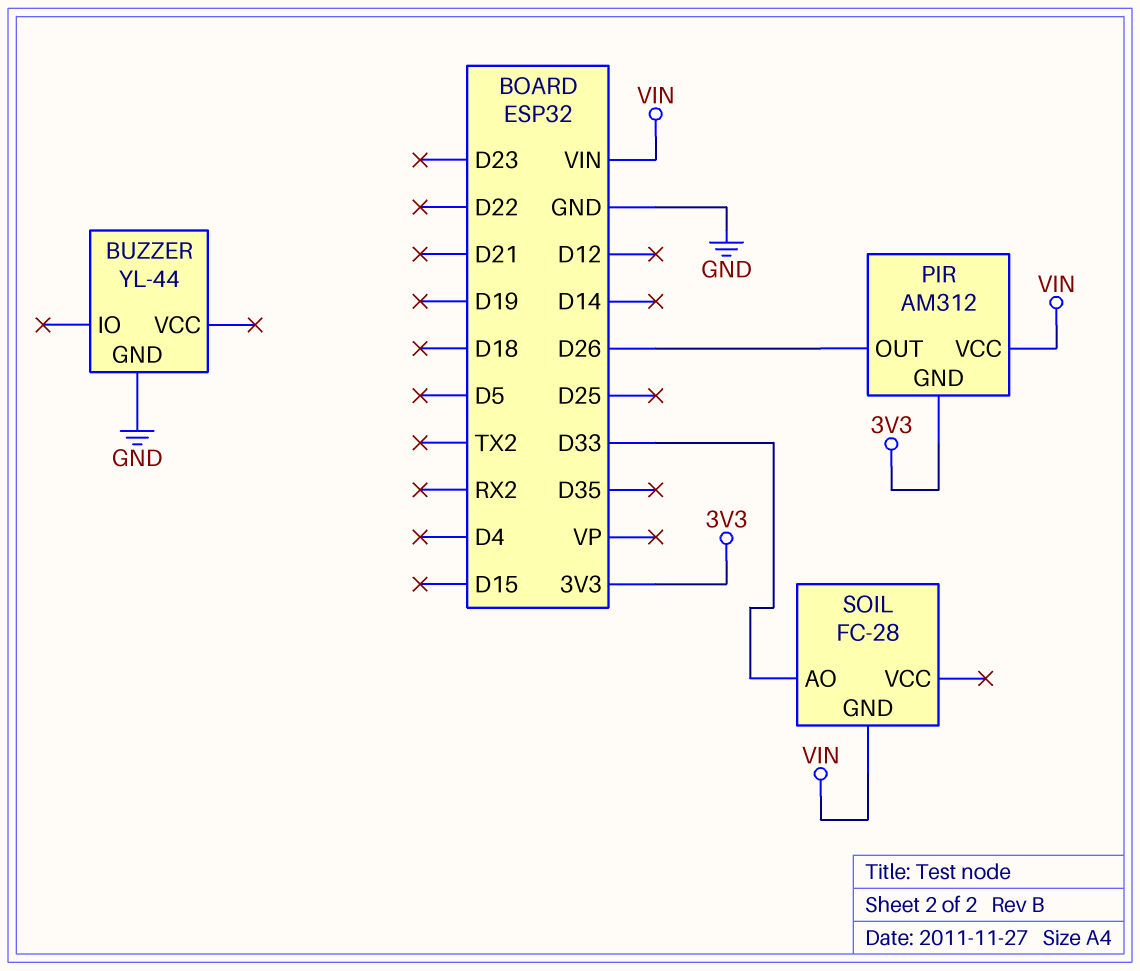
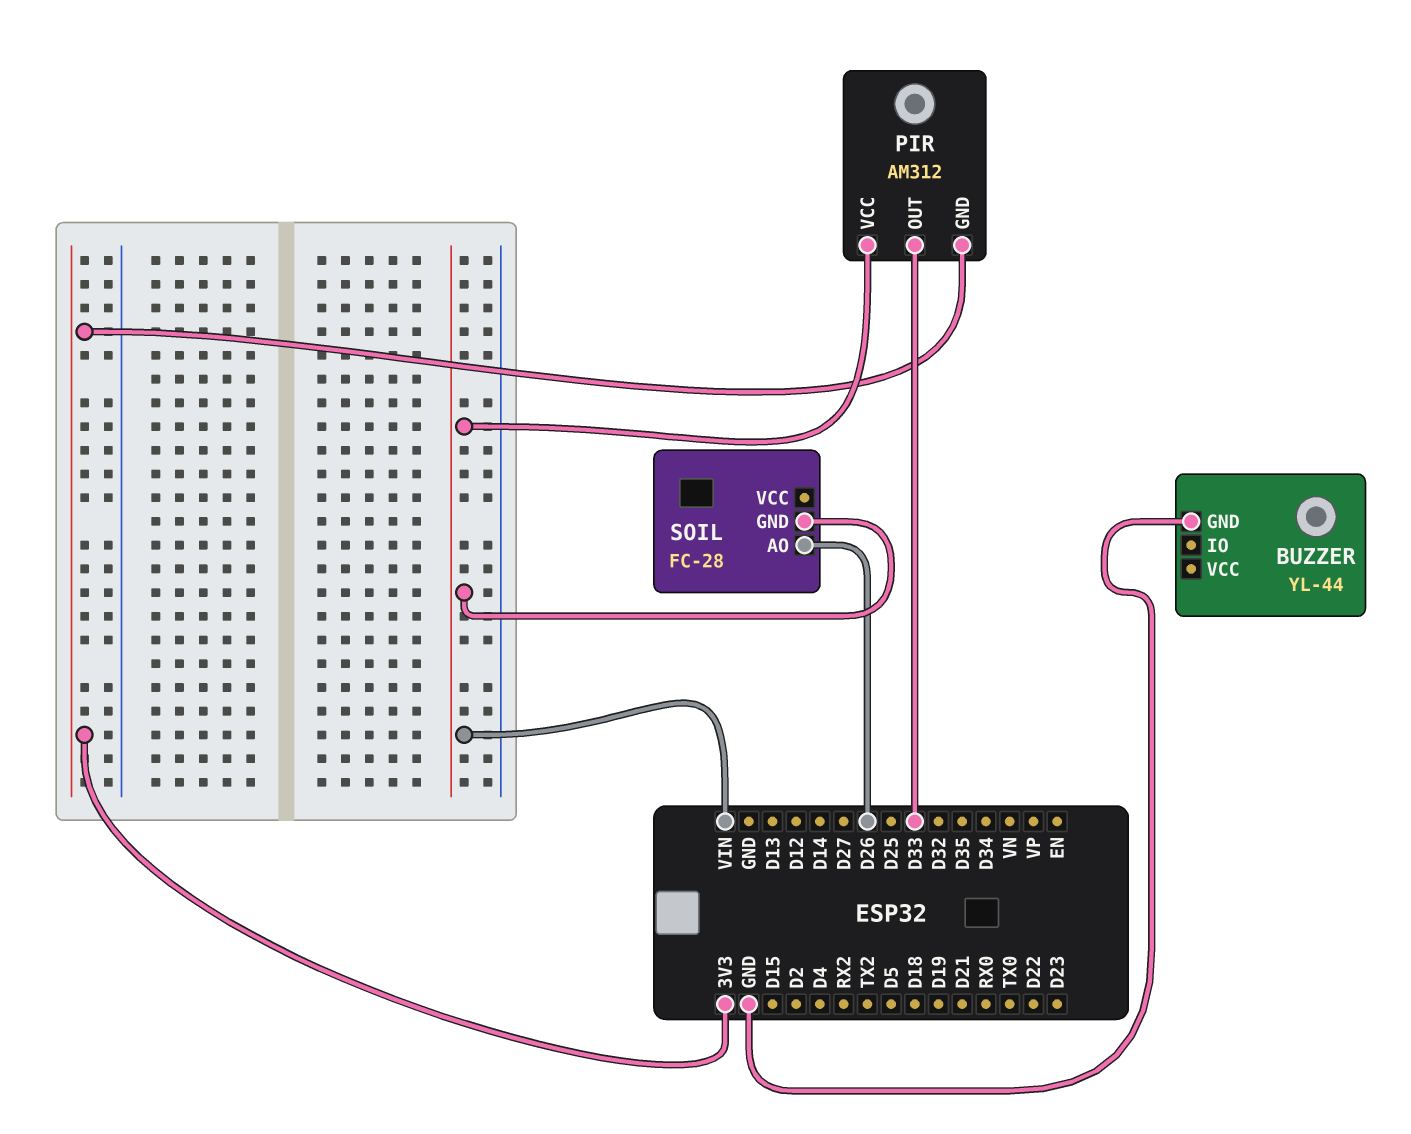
PIR pin OUT: D26 -> D33
SOIL pin AO: D33 -> D26

